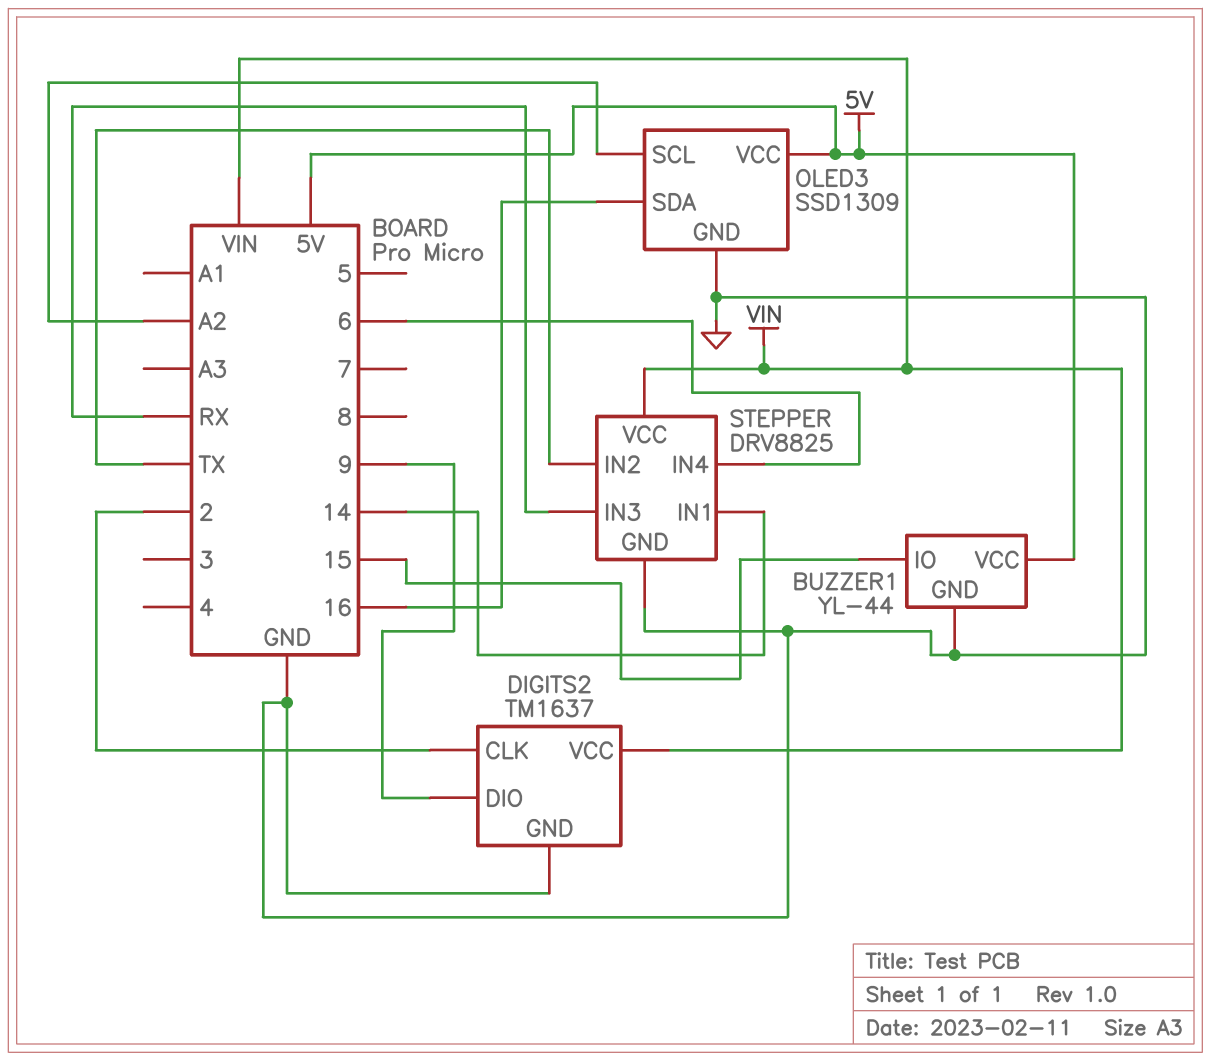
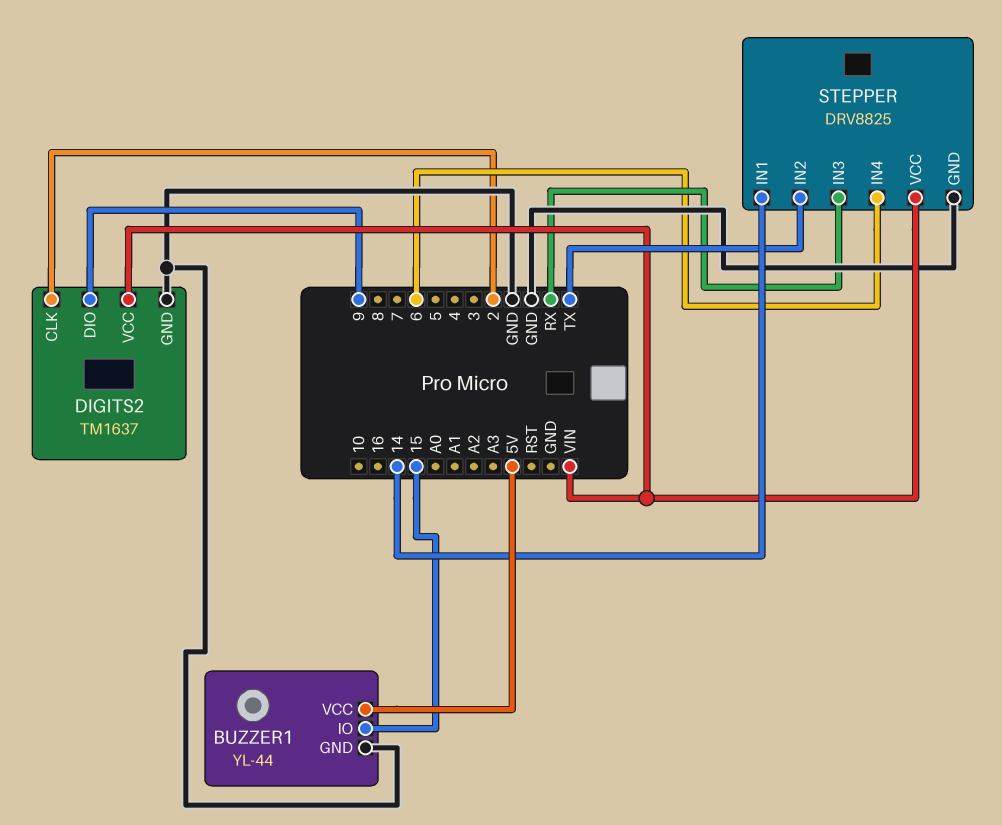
OLED3: SSD1309 -> none
OLED3 pin GND: GND -> none
OLED3 pin SCL: A2 -> none
OLED3 pin SDA: 16 -> none
OLED3 pin VCC: 5V -> none

